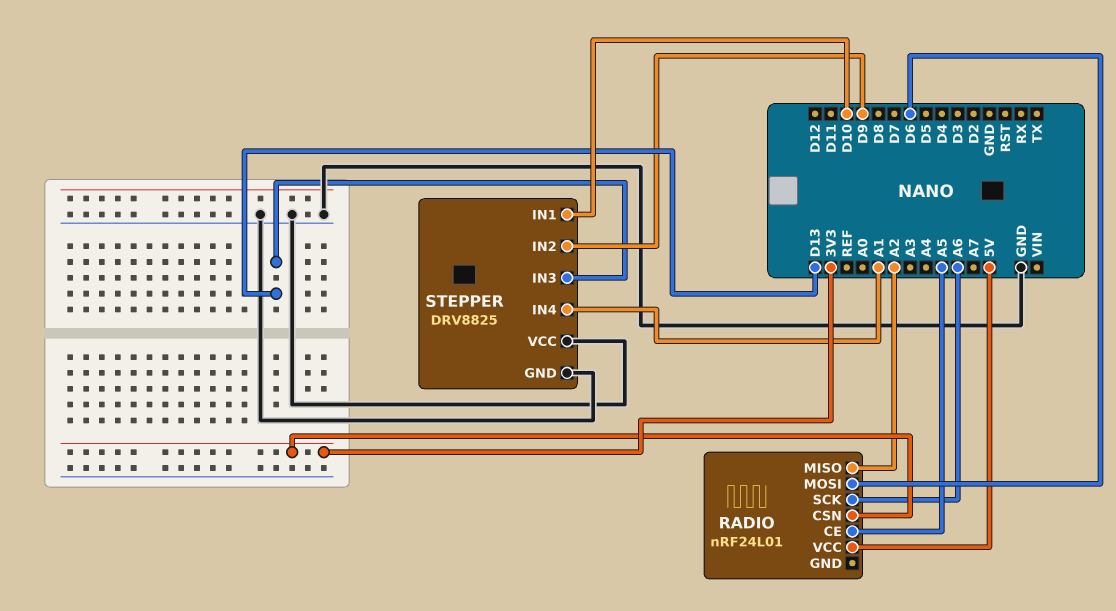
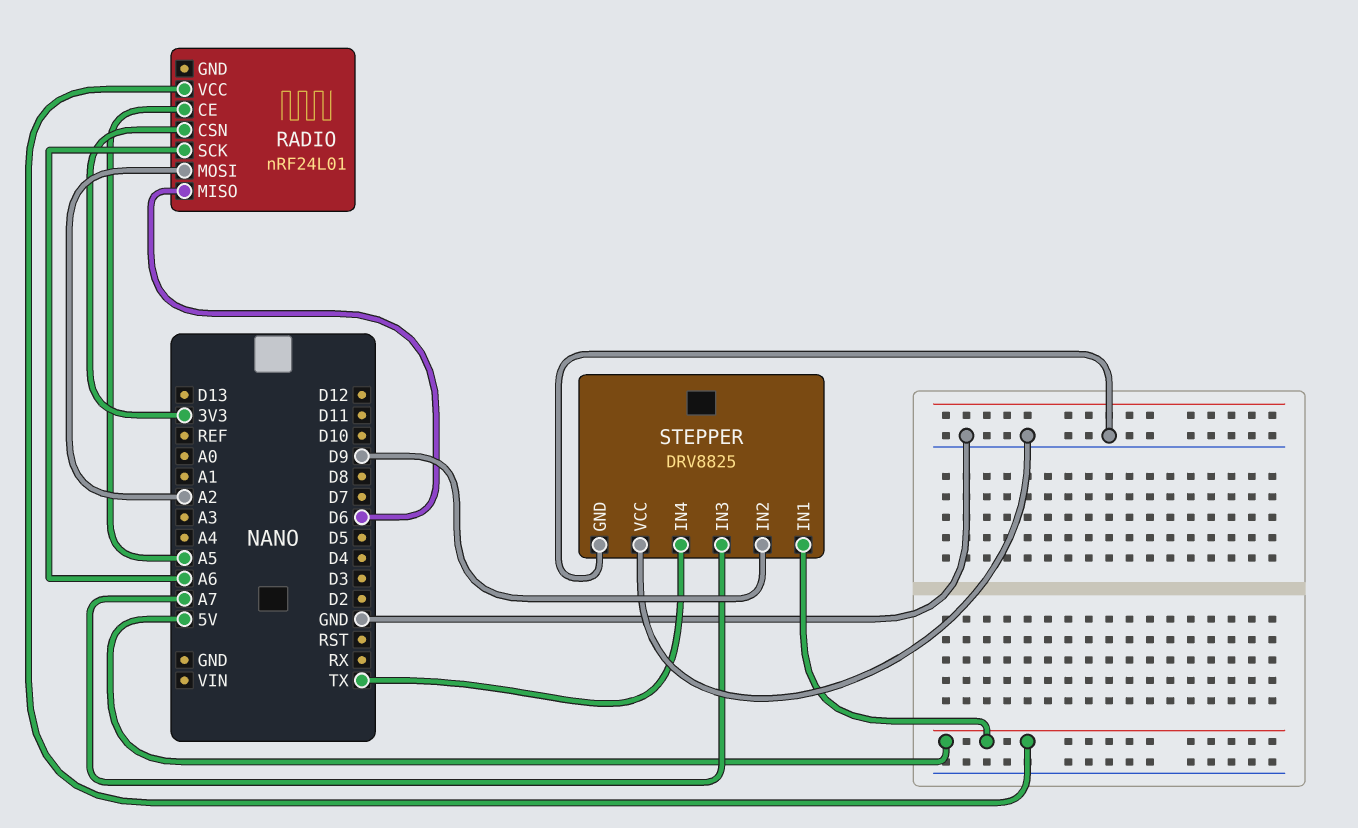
RADIO pin MISO: A2 -> D6
RADIO pin MOSI: D6 -> A2
STEPPER pin IN1: D10 -> 5V
STEPPER pin IN3: D13 -> A7
STEPPER pin IN4: A1 -> TX

